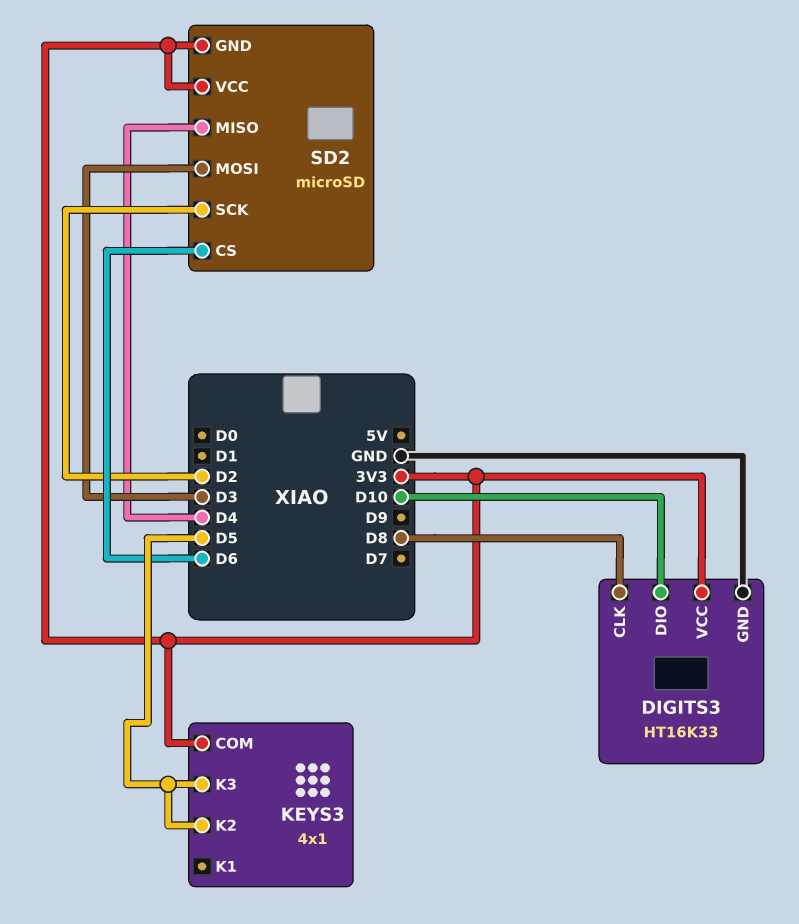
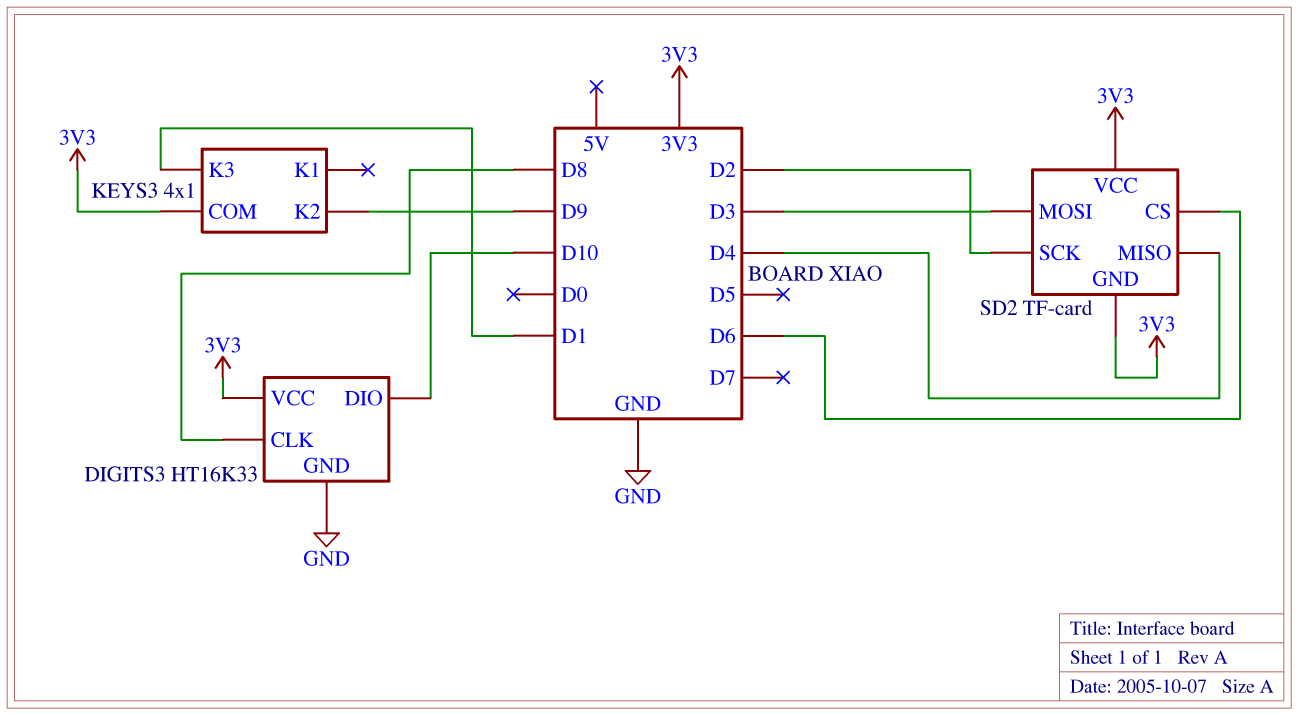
KEYS3 pin K2: D5 -> D9
KEYS3 pin K3: D5 -> D1
SD2: microSD -> TF-card

